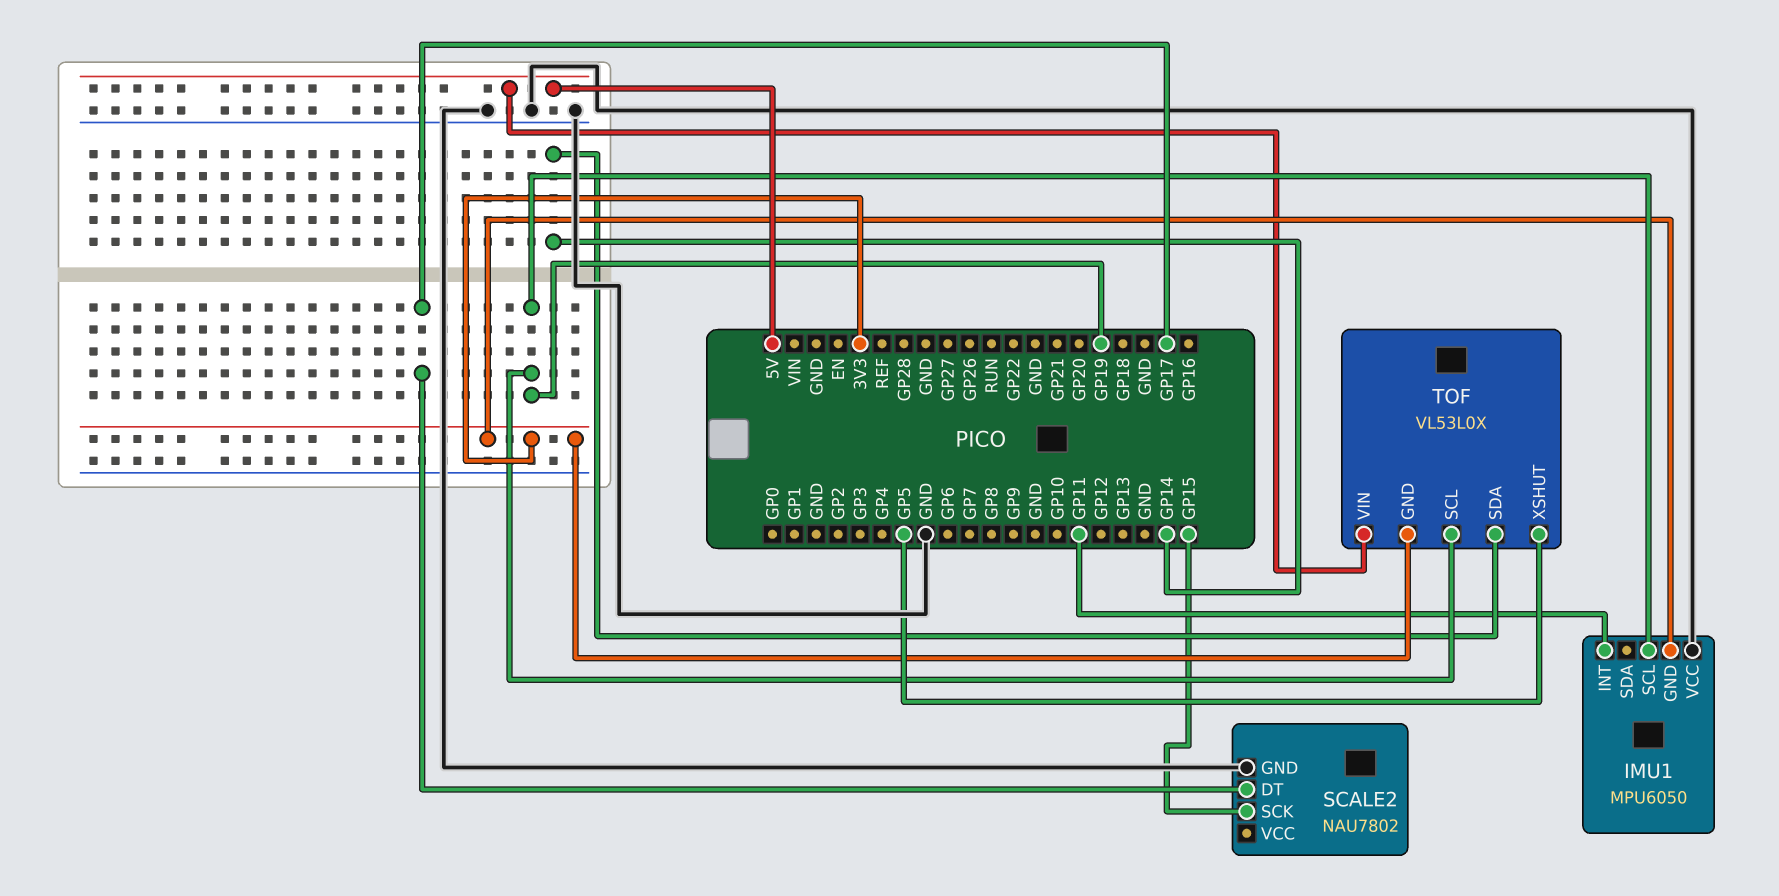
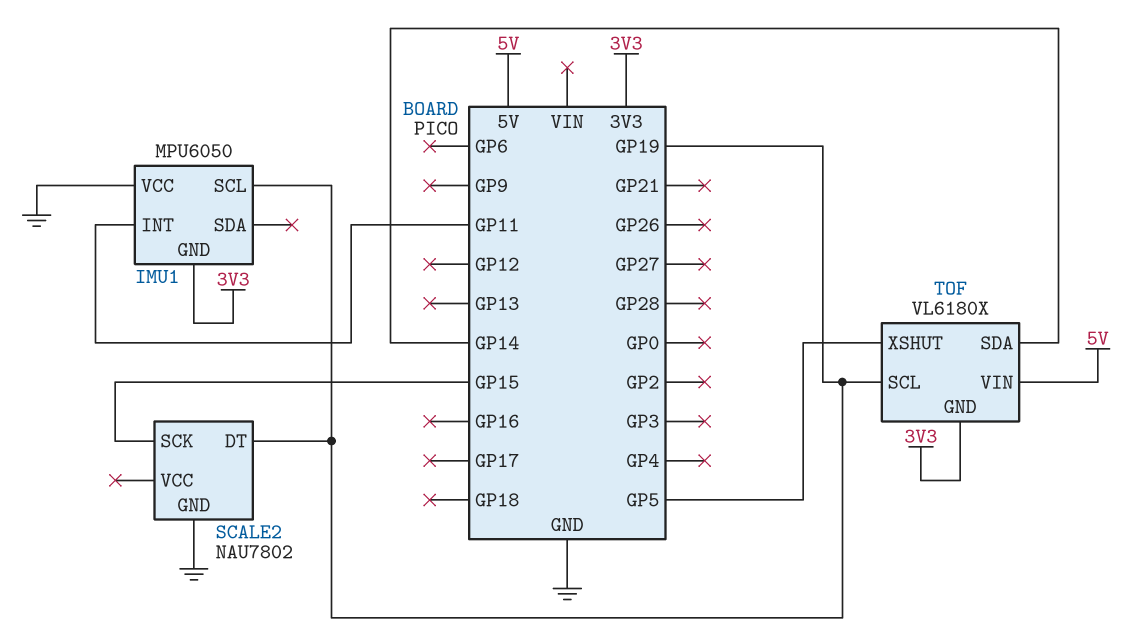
SCALE2 pin DT: GP17 -> GP19
TOF: VL53L0X -> VL6180X

